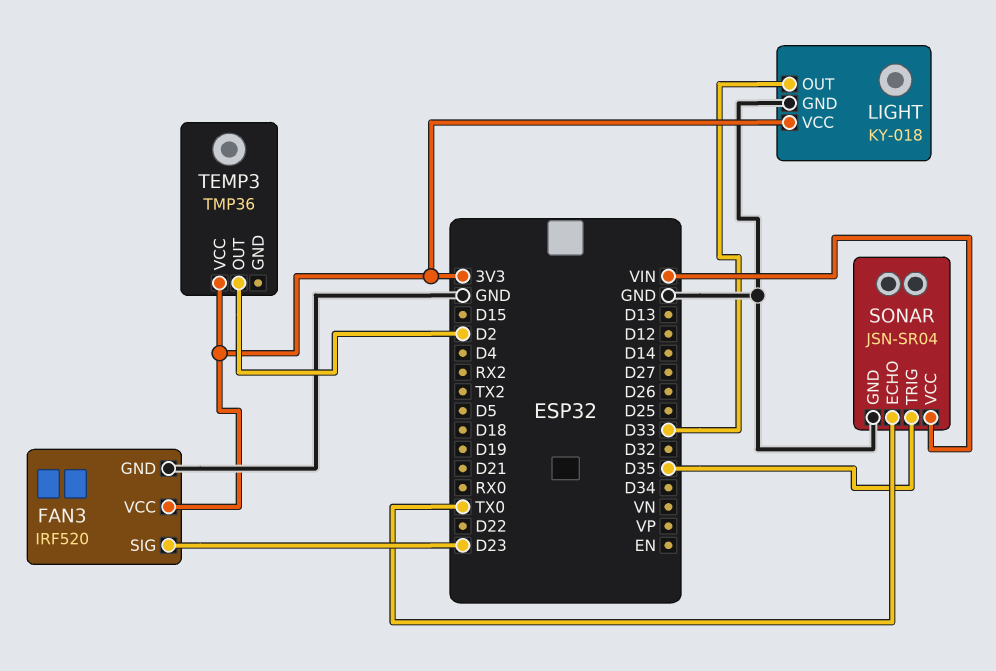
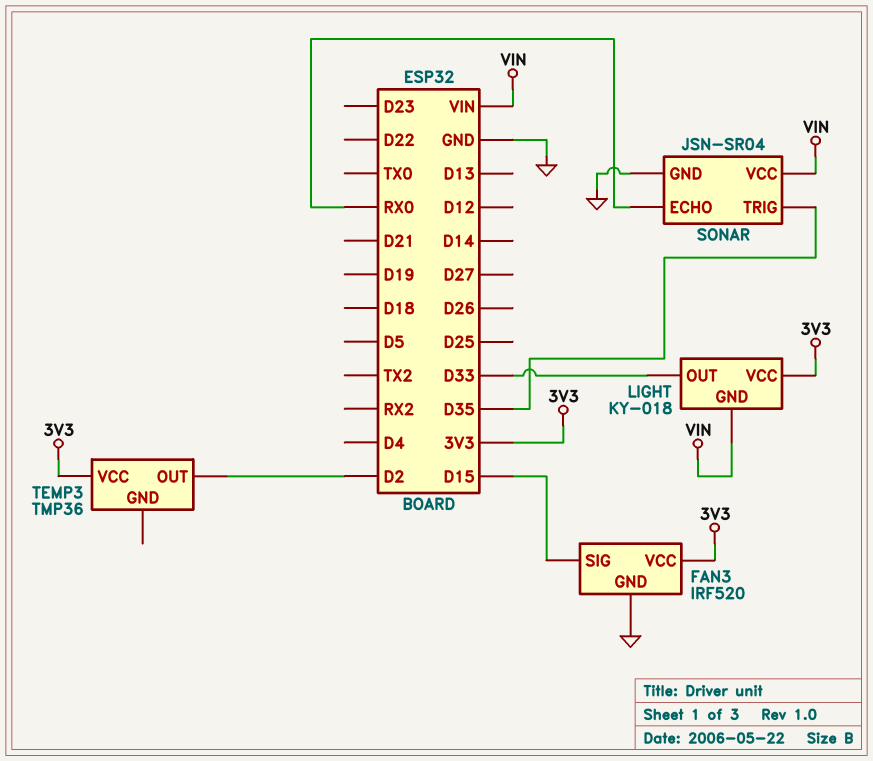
FAN3 pin SIG: D23 -> D15
LIGHT pin GND: GND -> VIN
SONAR pin ECHO: TX0 -> RX0

